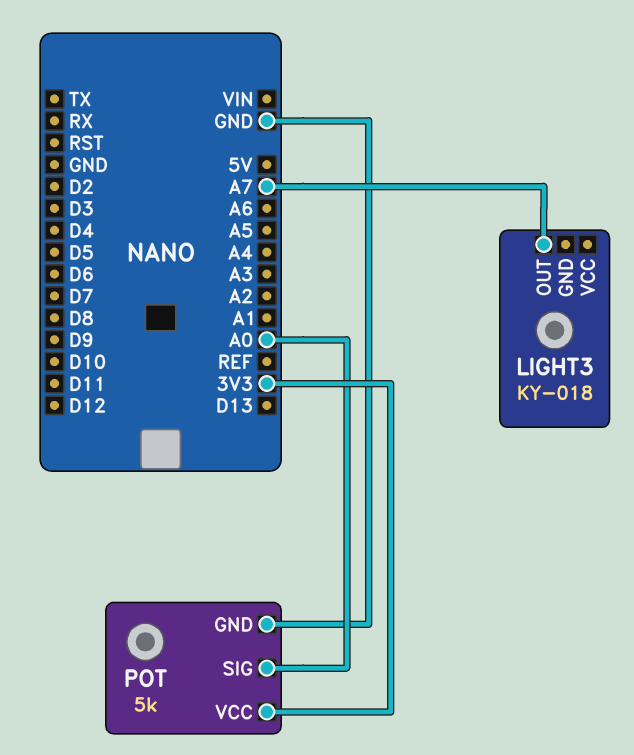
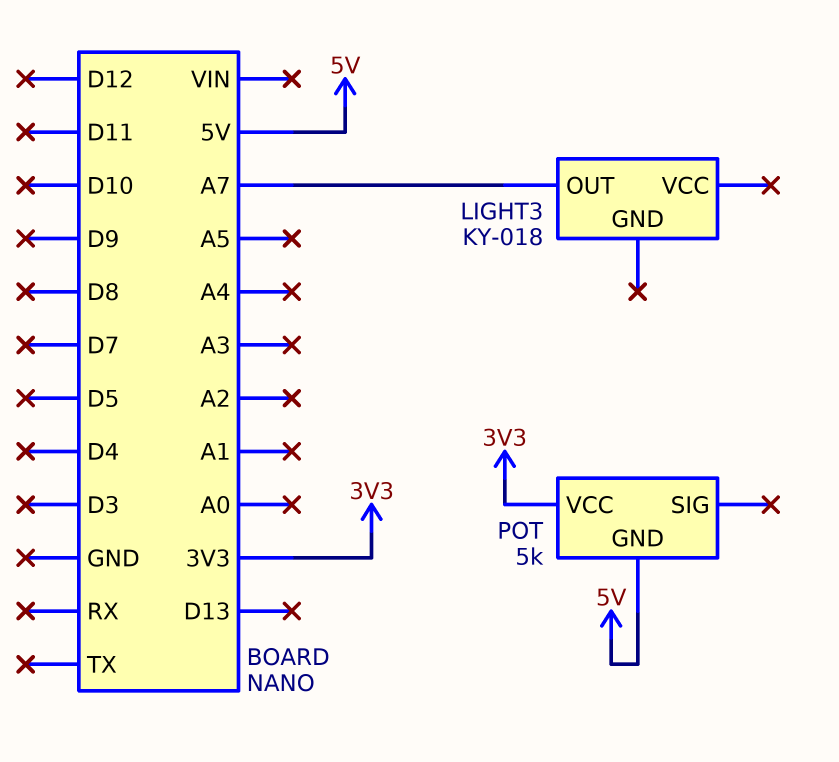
POT pin GND: GND -> 5V
POT pin SIG: A0 -> none

